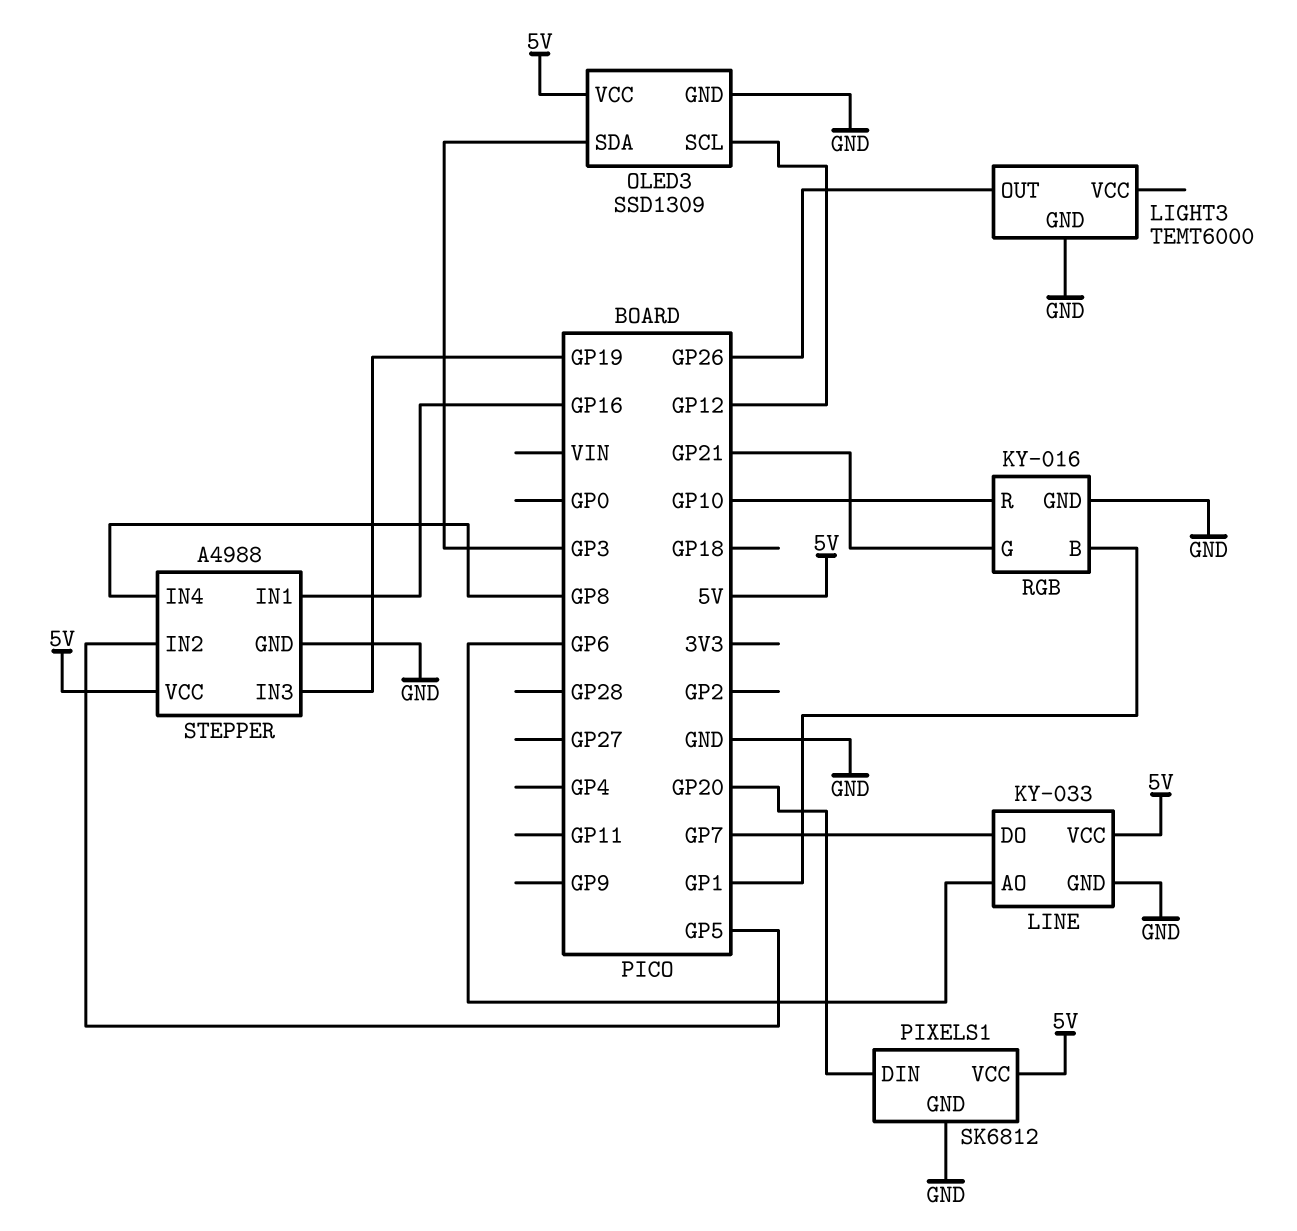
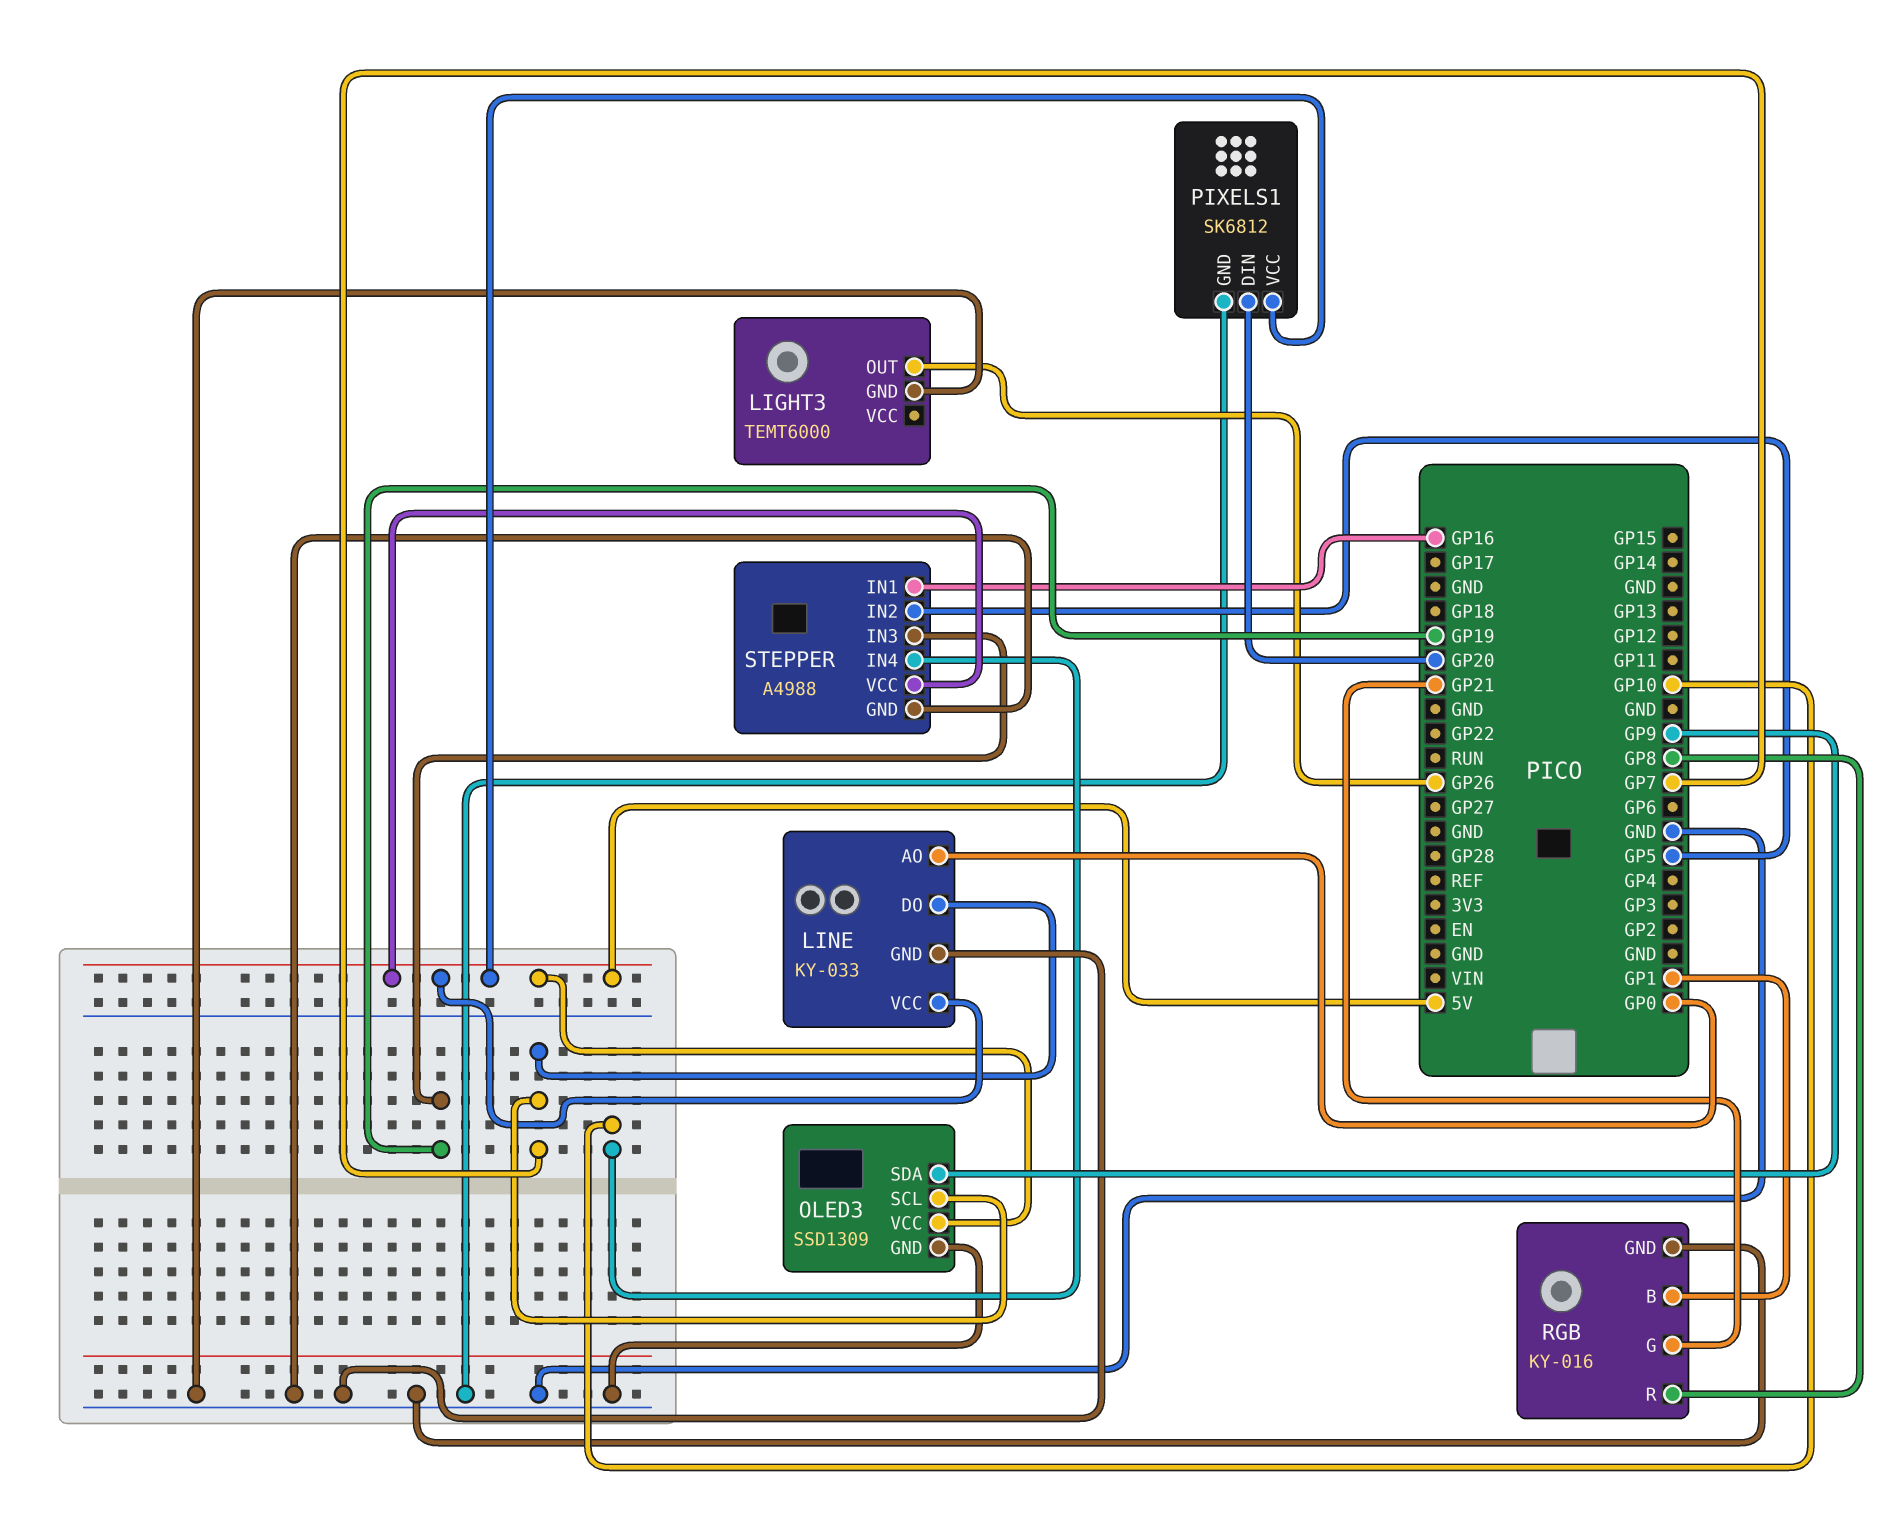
LINE pin AO: GP6 -> GP0
OLED3 pin SCL: GP12 -> GP7
OLED3 pin SDA: GP3 -> GP9
RGB pin R: GP10 -> GP8
STEPPER pin IN4: GP8 -> GP10

